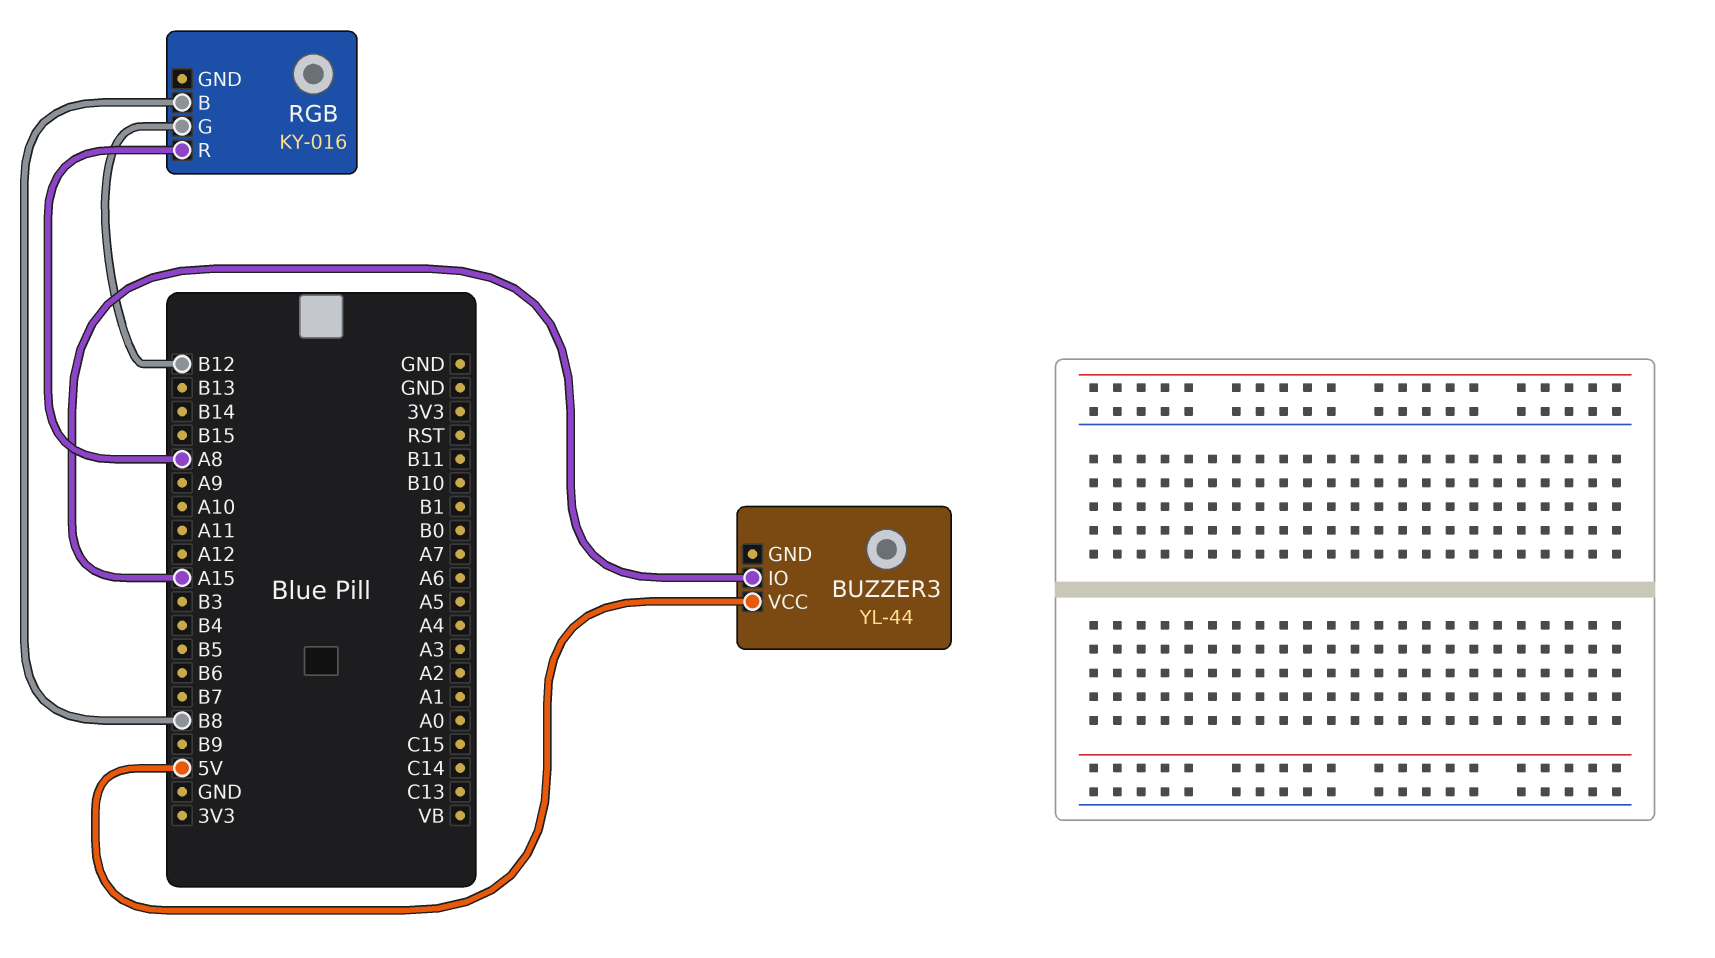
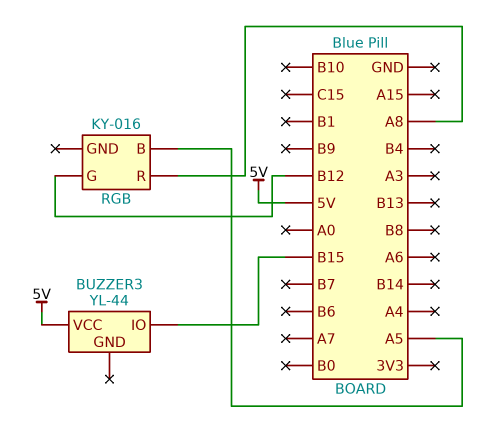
BUZZER3 pin IO: A15 -> B15
RGB pin B: B8 -> A5

